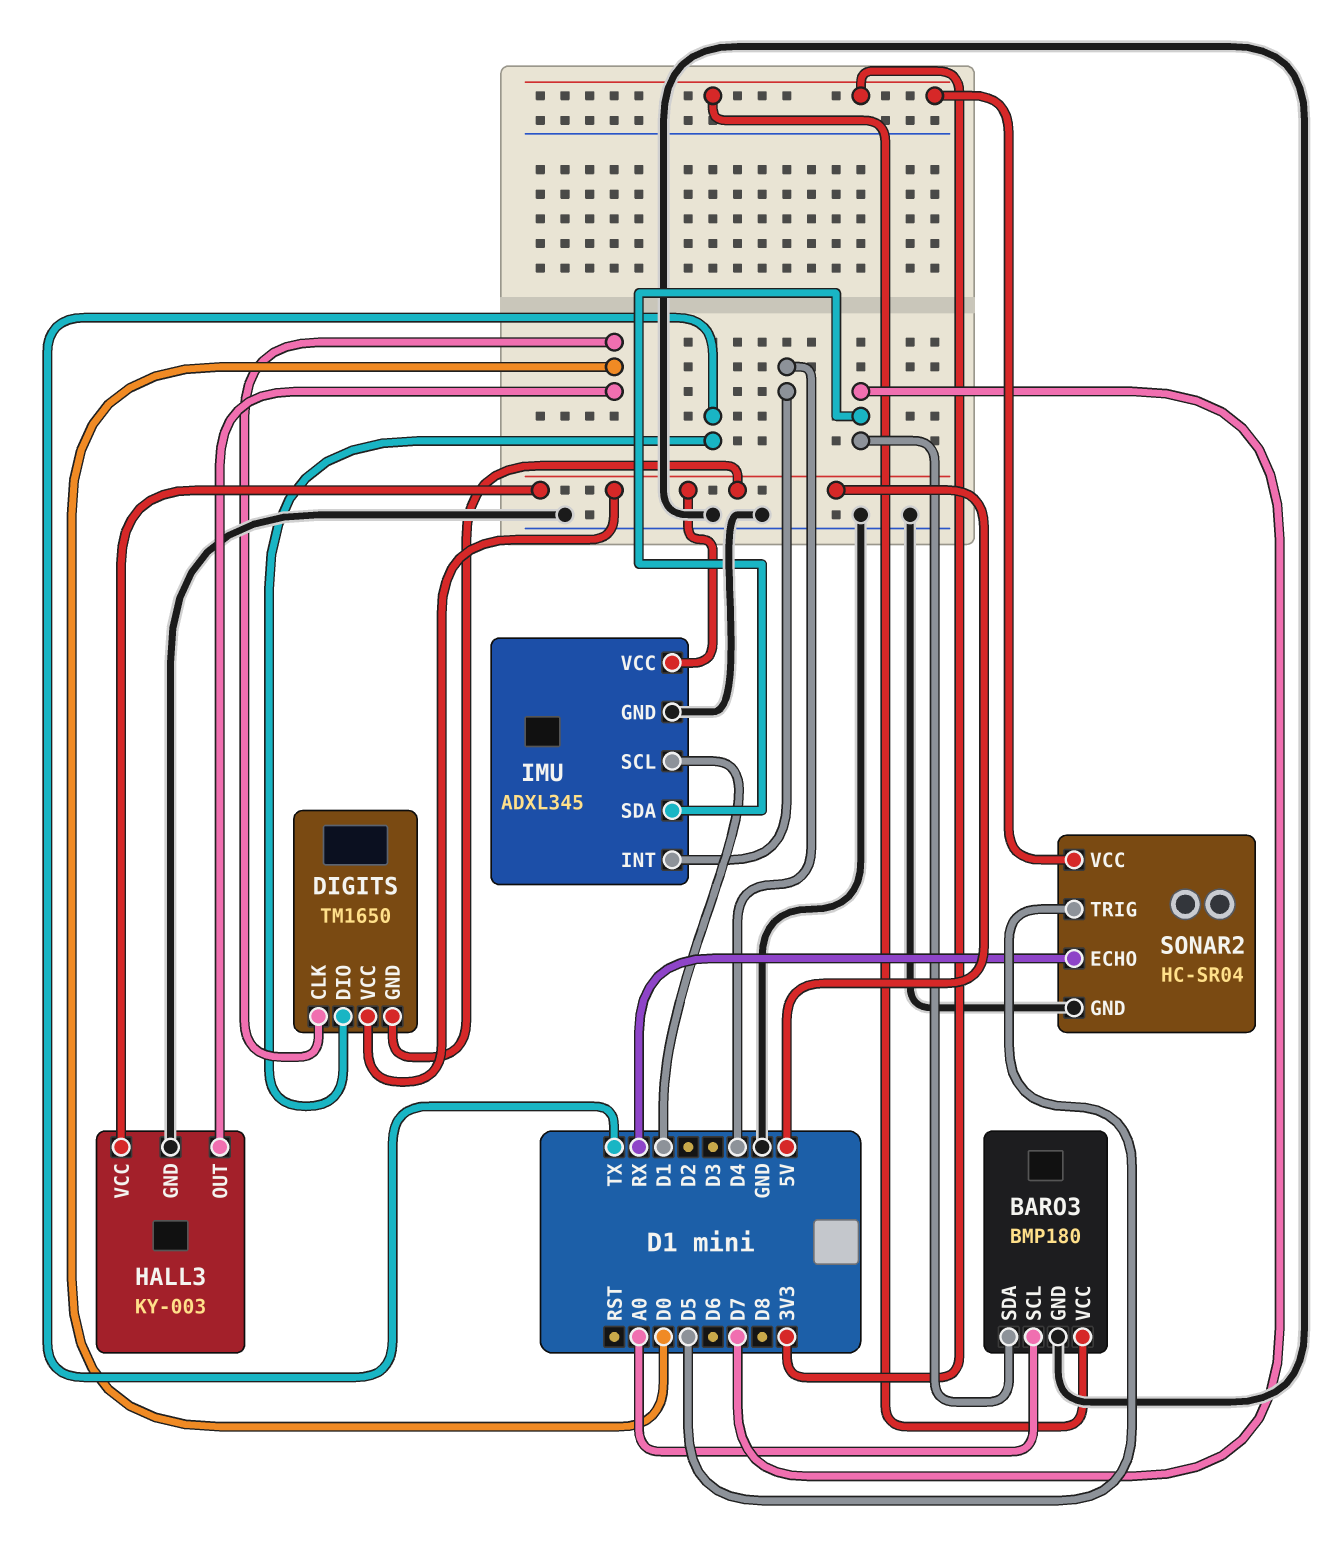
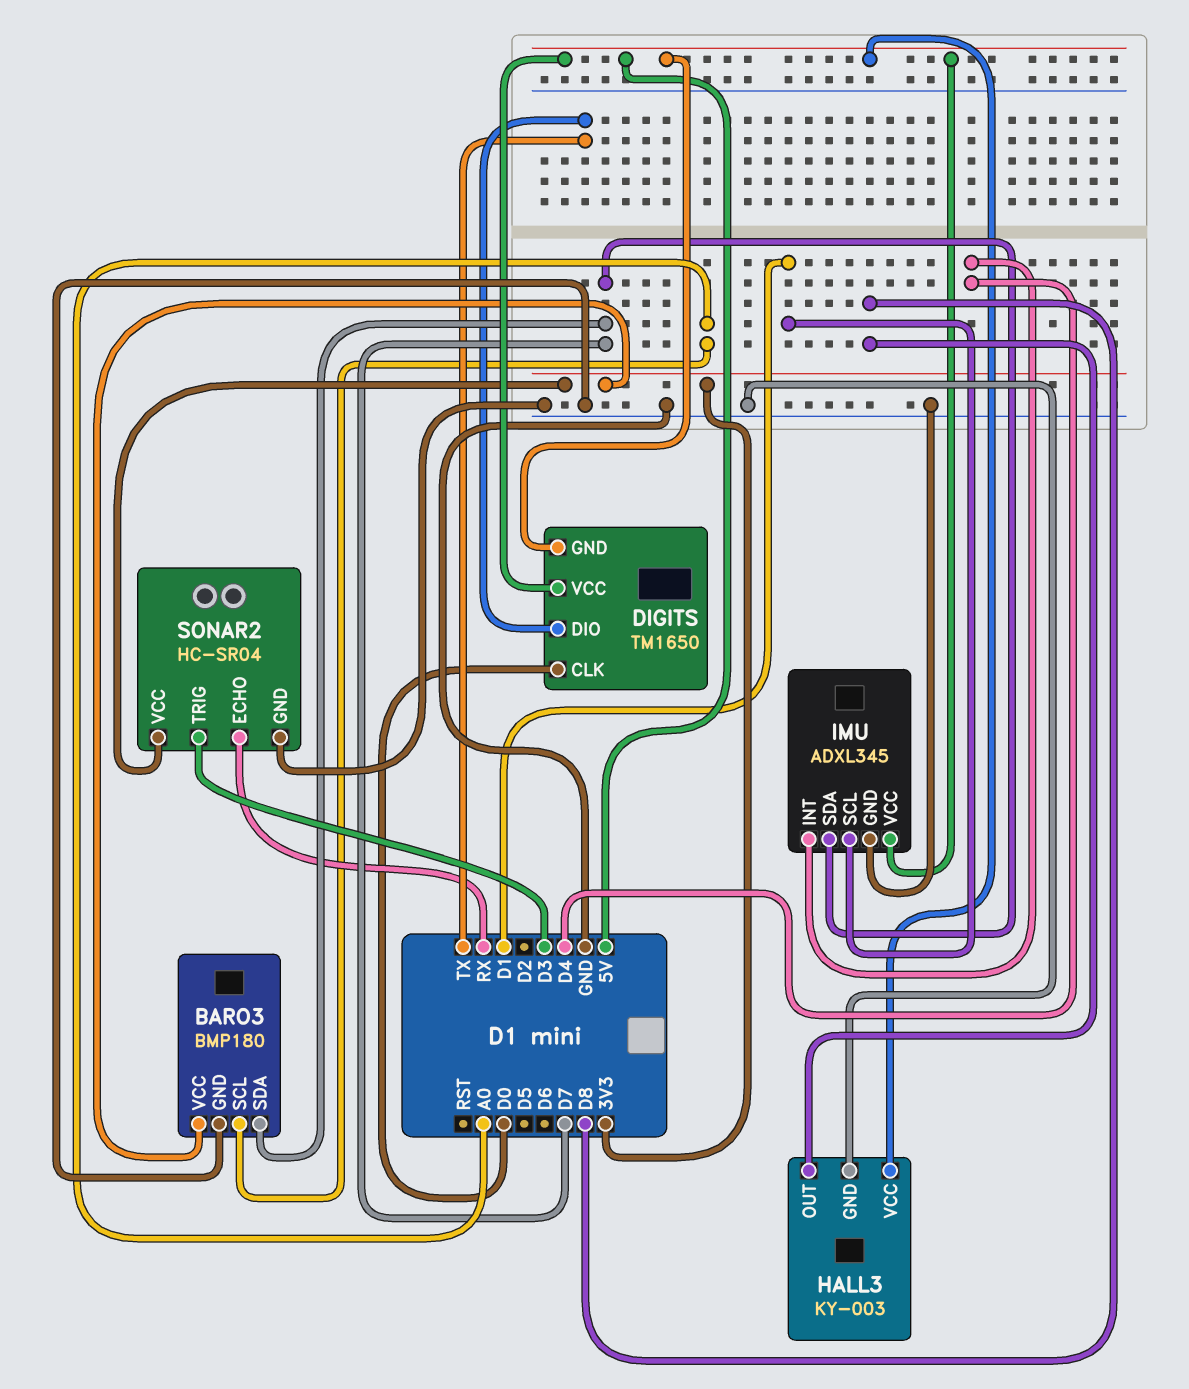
HALL3 pin OUT: D0 -> D8
SONAR2 pin TRIG: D5 -> D3

